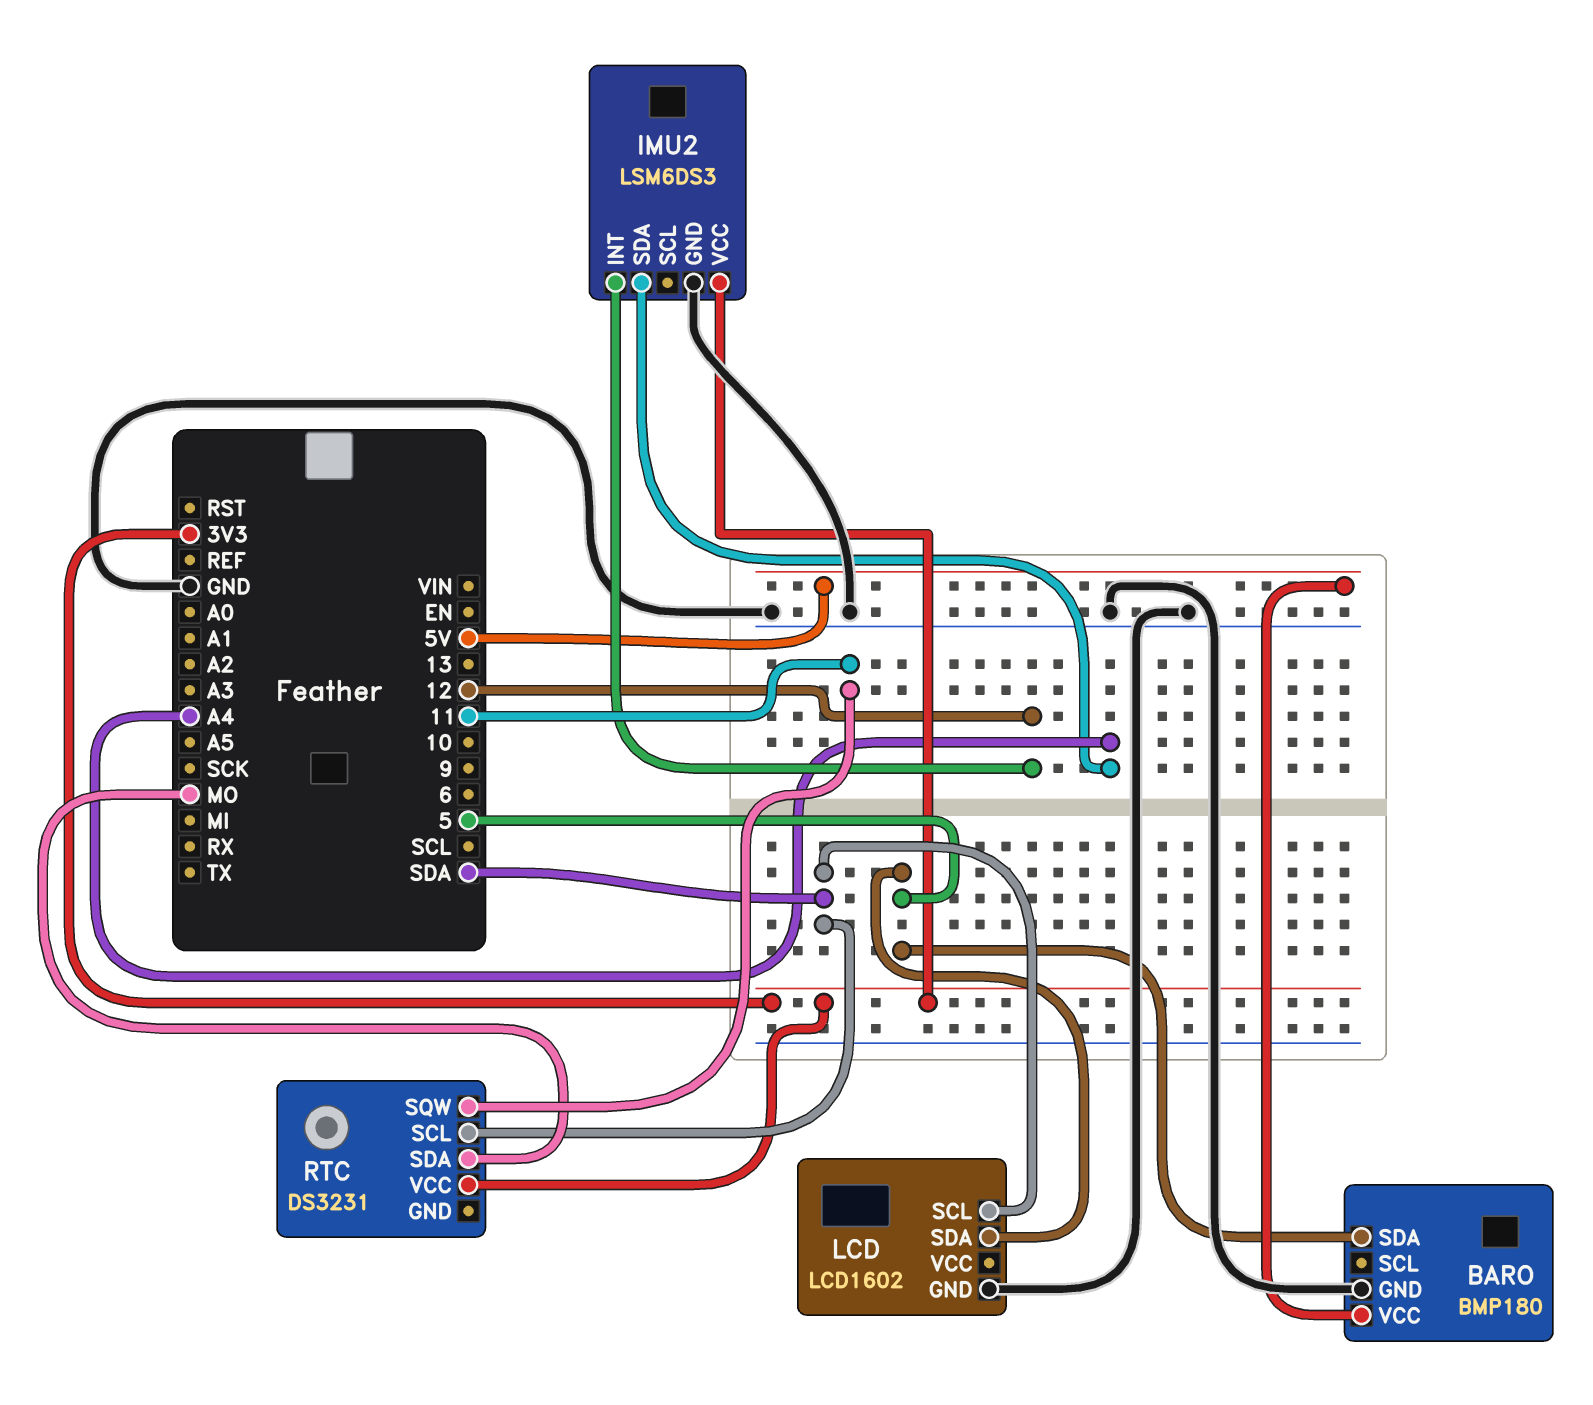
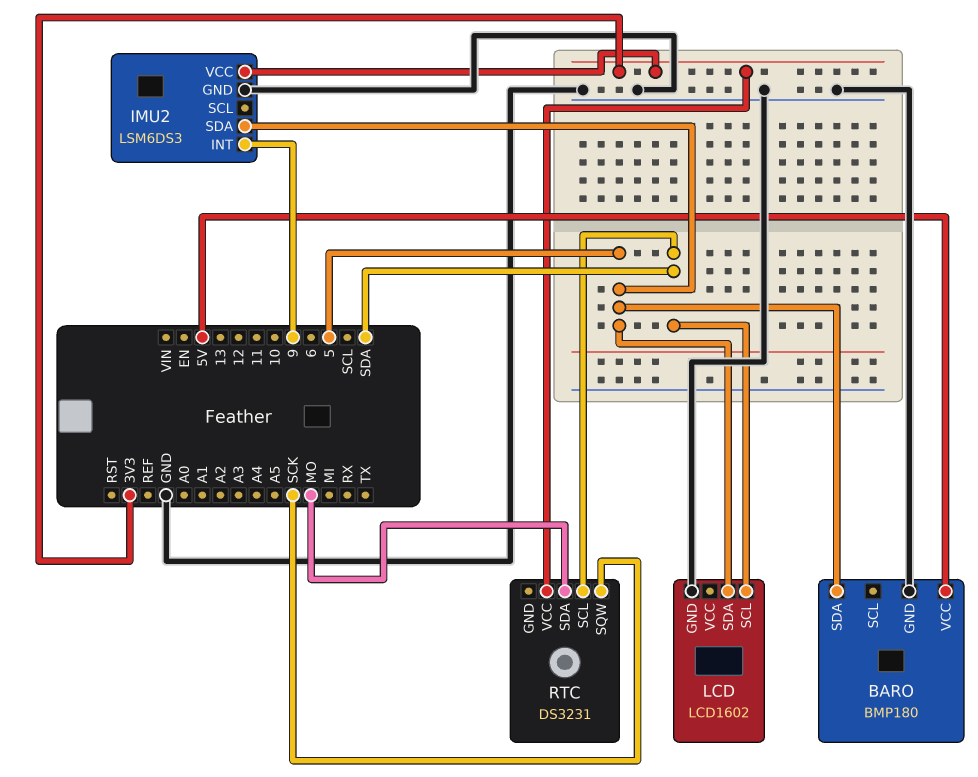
IMU2 pin INT: 12 -> 9
IMU2 pin SDA: A4 -> 5
RTC pin SQW: 11 -> SCK

